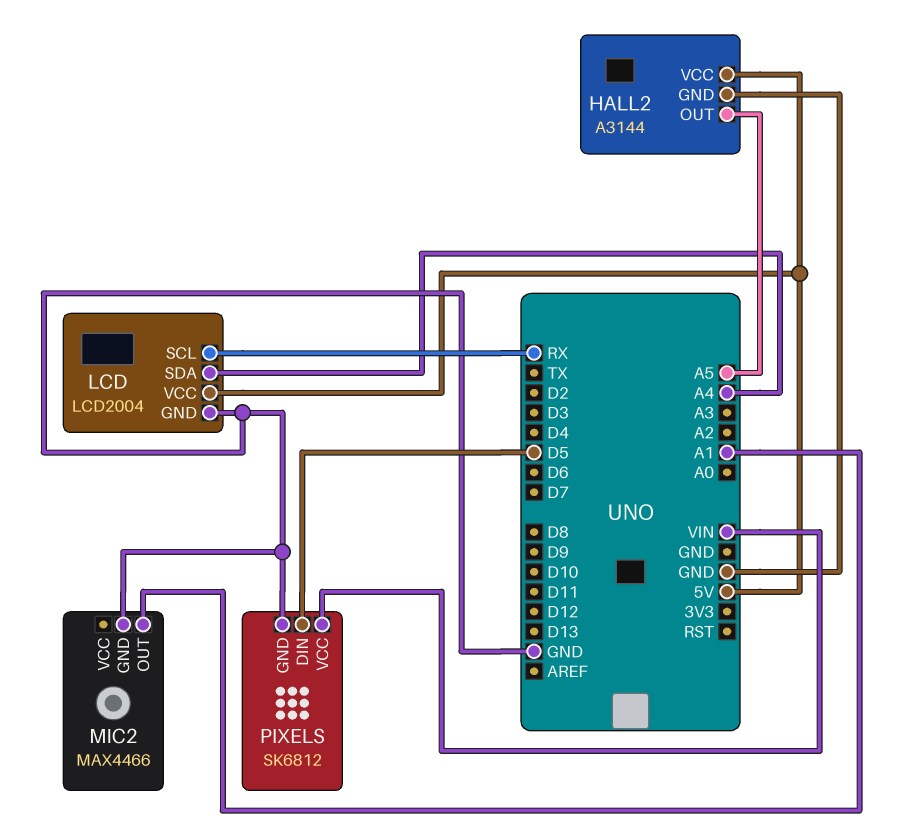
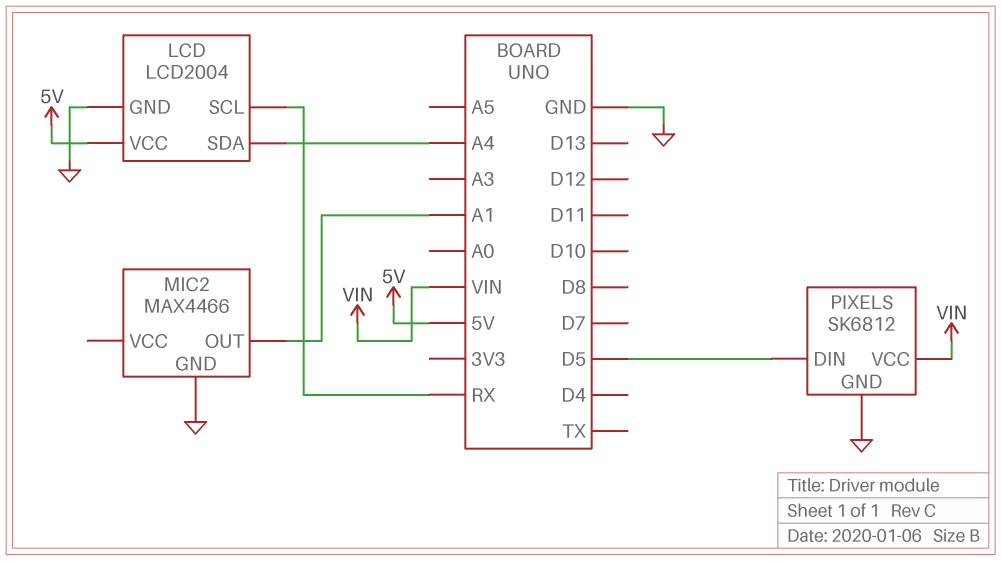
HALL2: A3144 -> none
HALL2 pin GND: GND -> none
HALL2 pin OUT: A5 -> none
HALL2 pin VCC: 5V -> none

